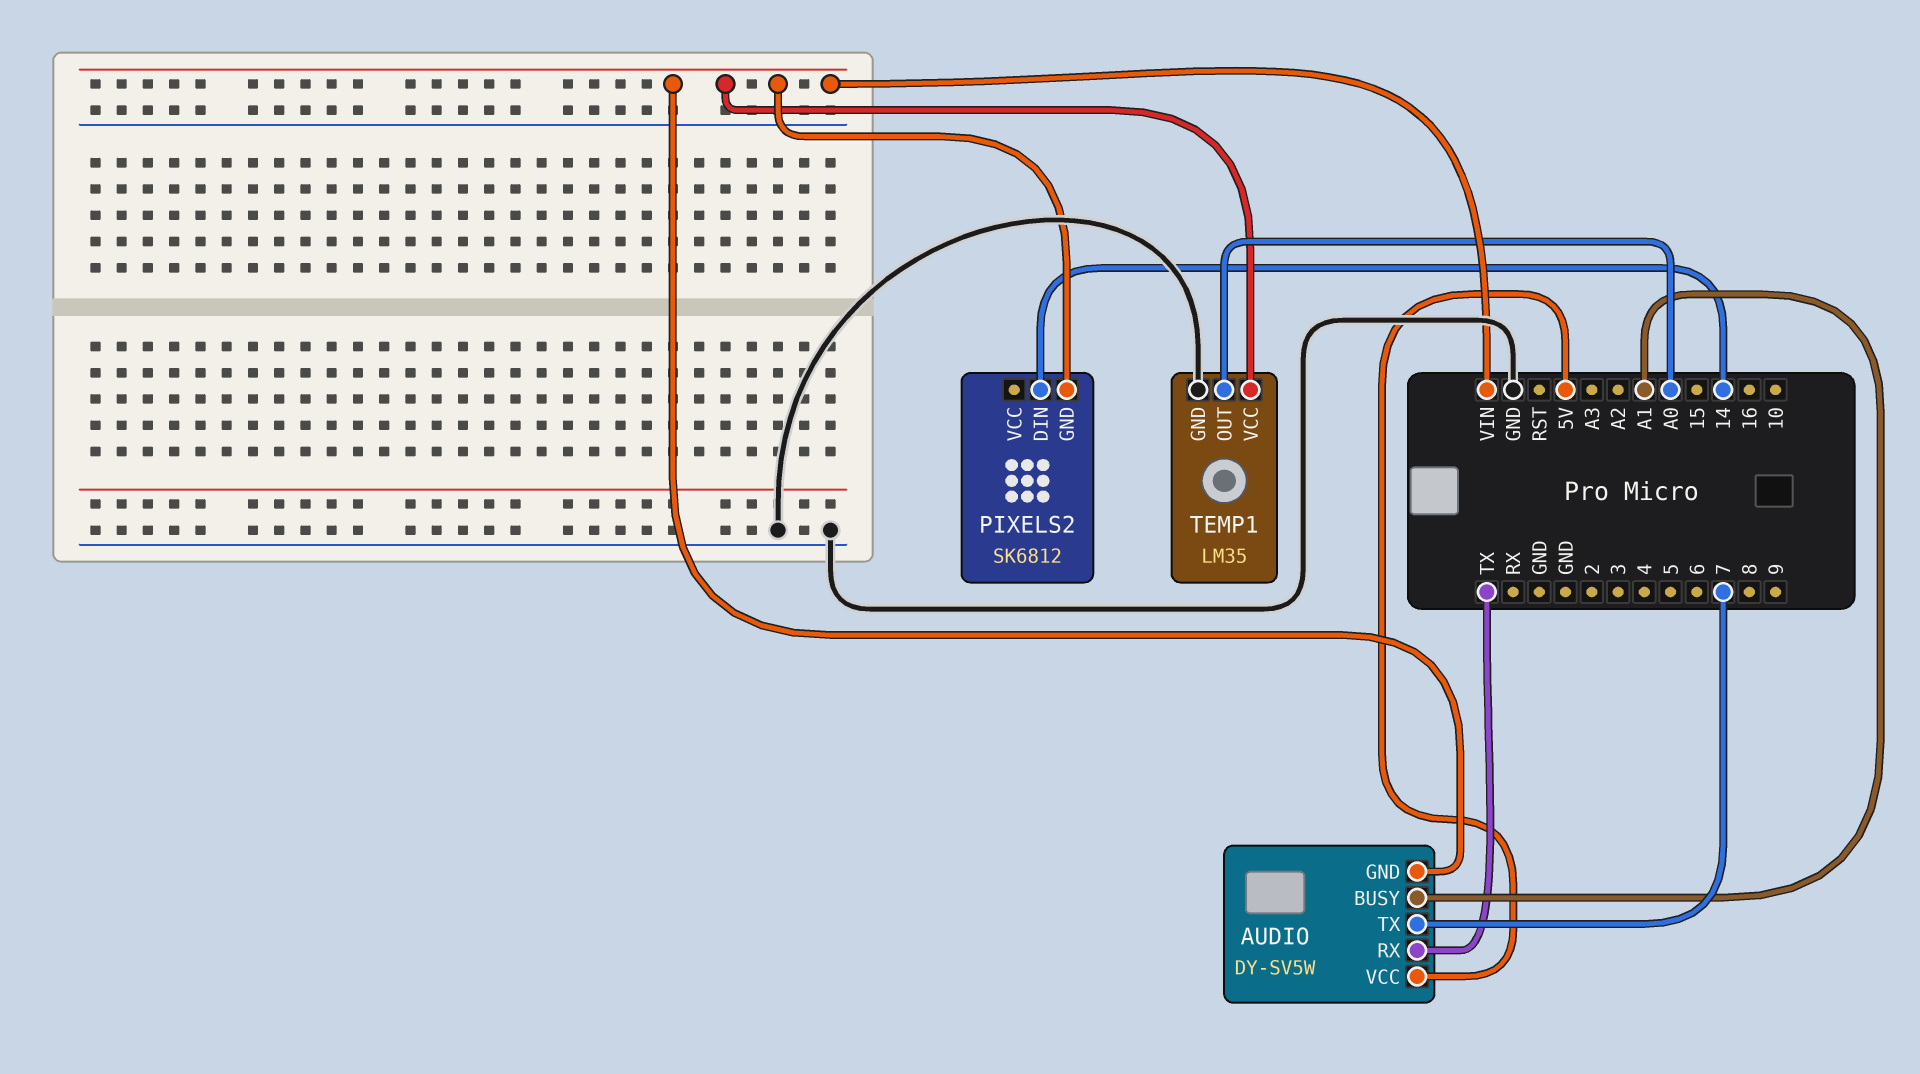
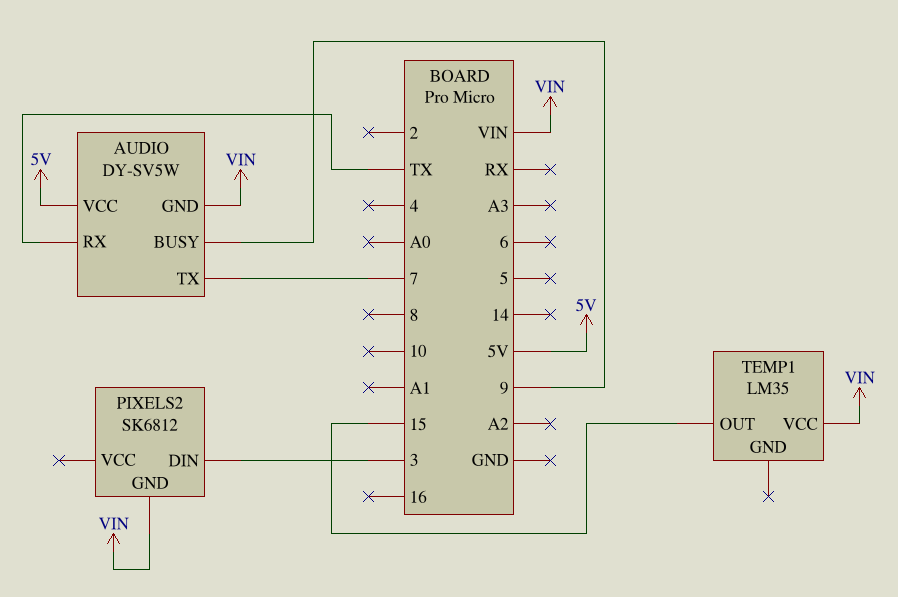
AUDIO pin BUSY: A1 -> 9
PIXELS2 pin DIN: 14 -> 3
TEMP1 pin GND: GND -> none
TEMP1 pin OUT: A0 -> 15

